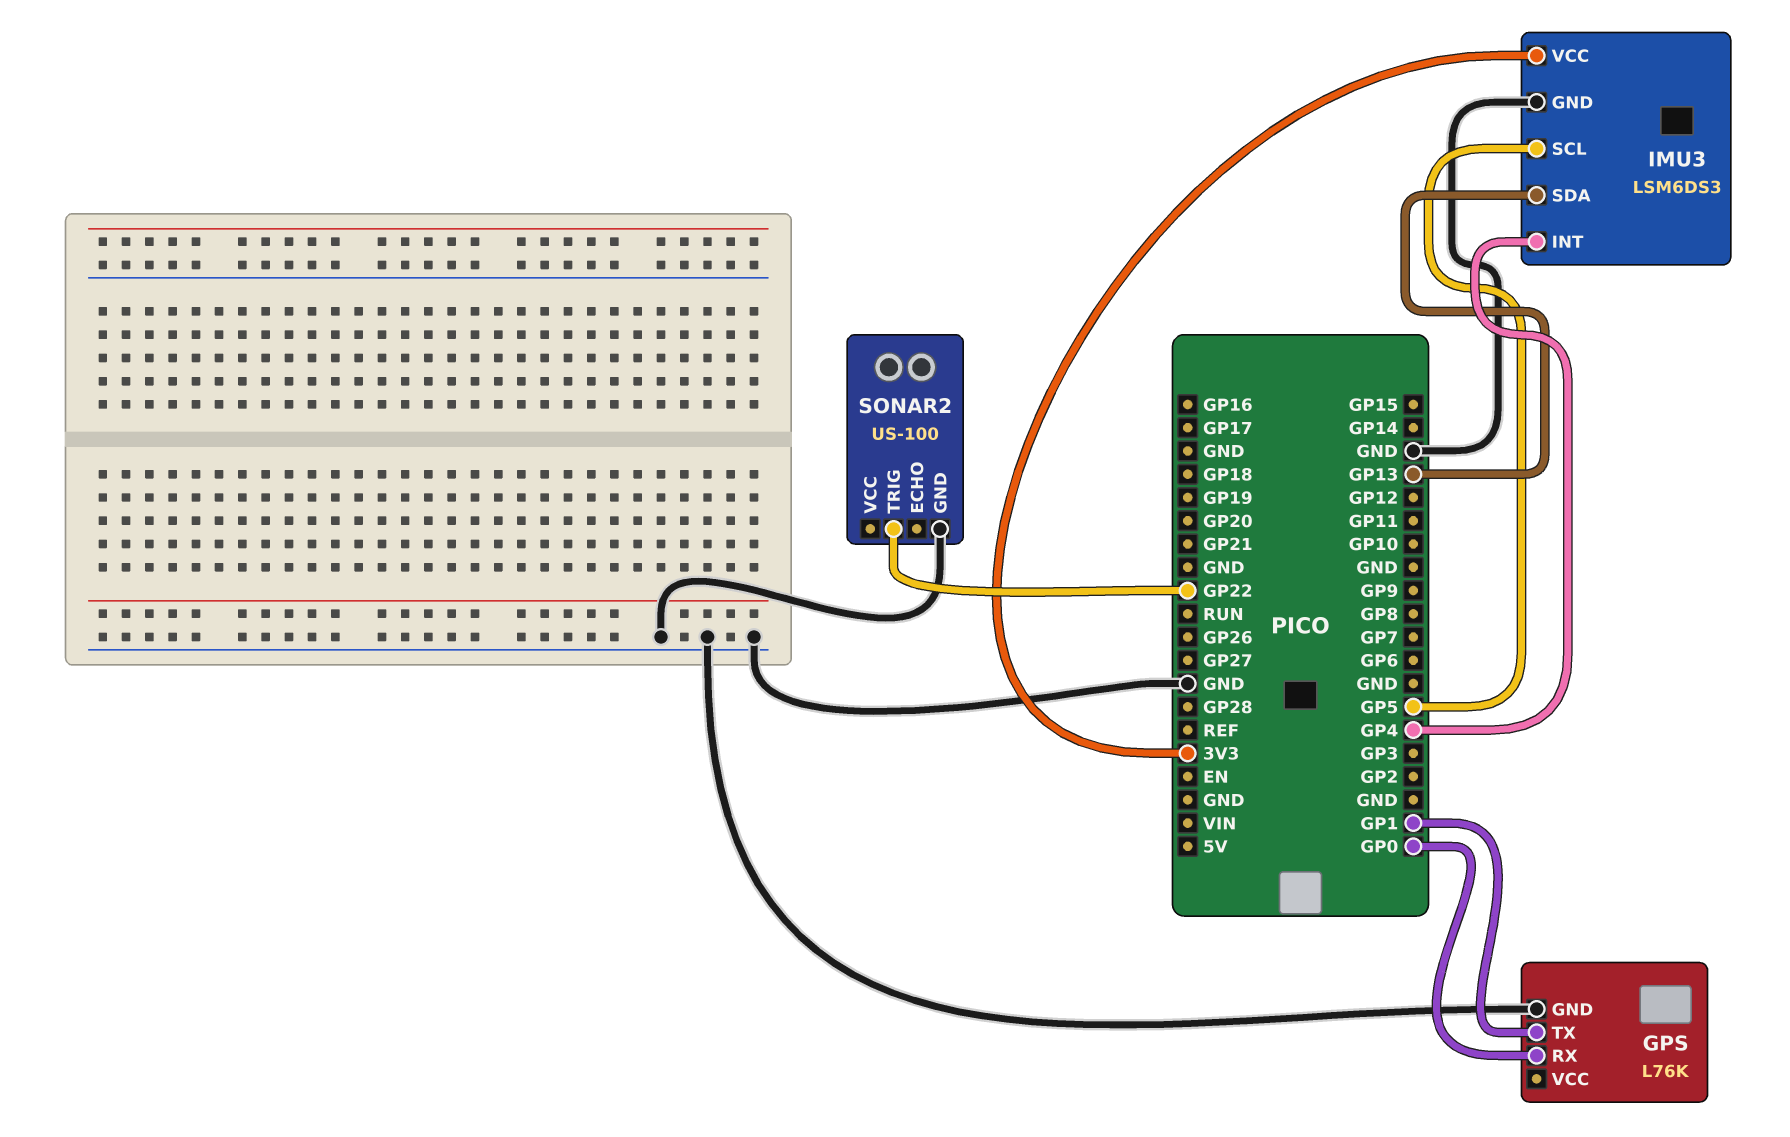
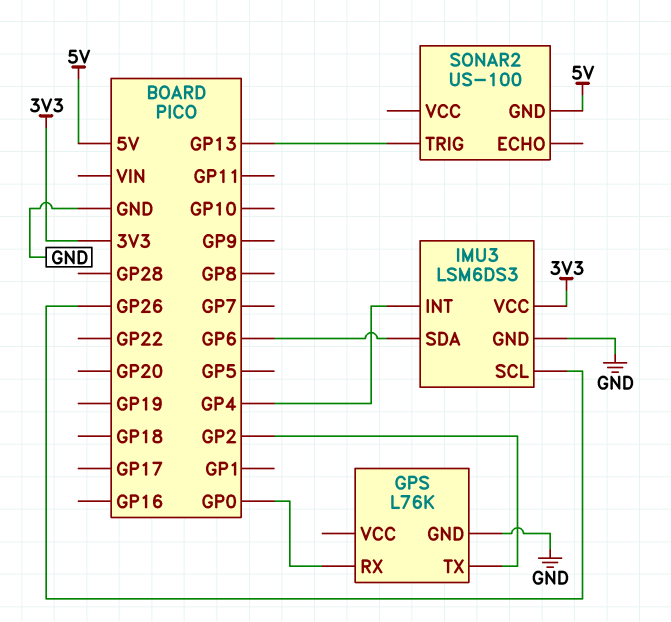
GPS pin TX: GP1 -> GP2
IMU3 pin SCL: GP5 -> GP26
IMU3 pin SDA: GP13 -> GP6
SONAR2 pin GND: GND -> 5V
SONAR2 pin TRIG: GP22 -> GP13

